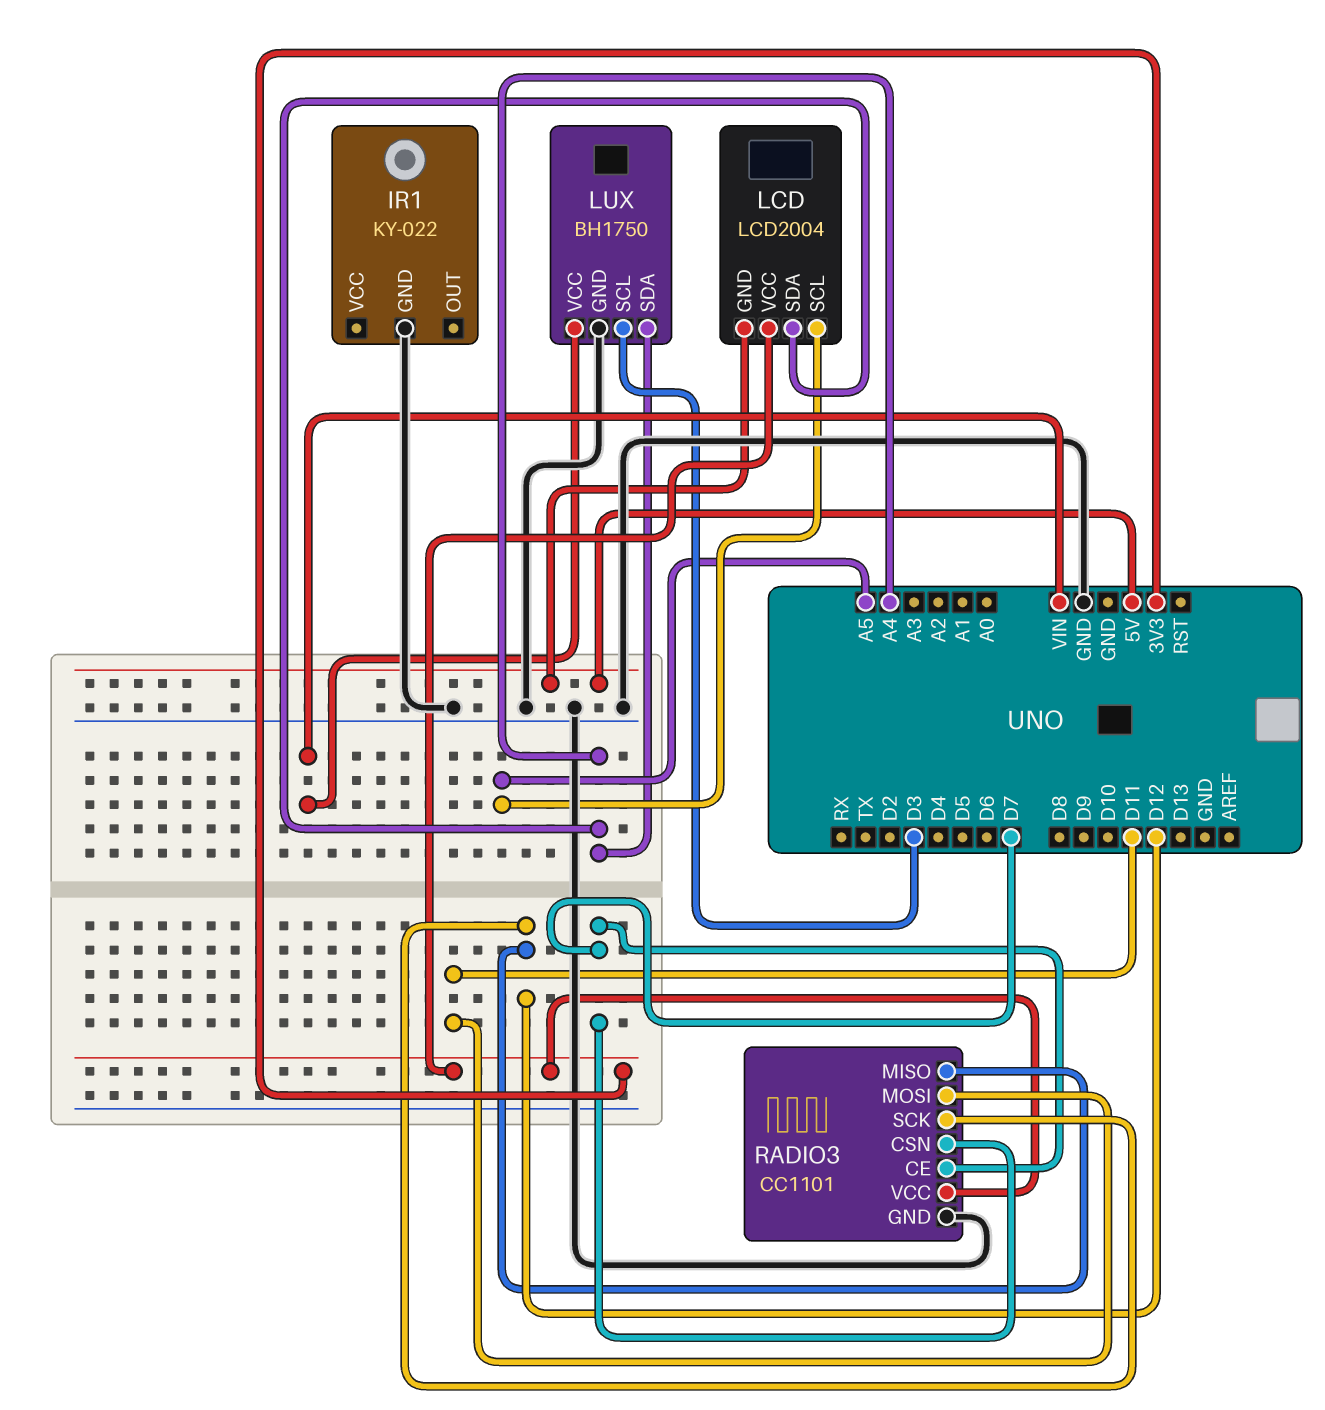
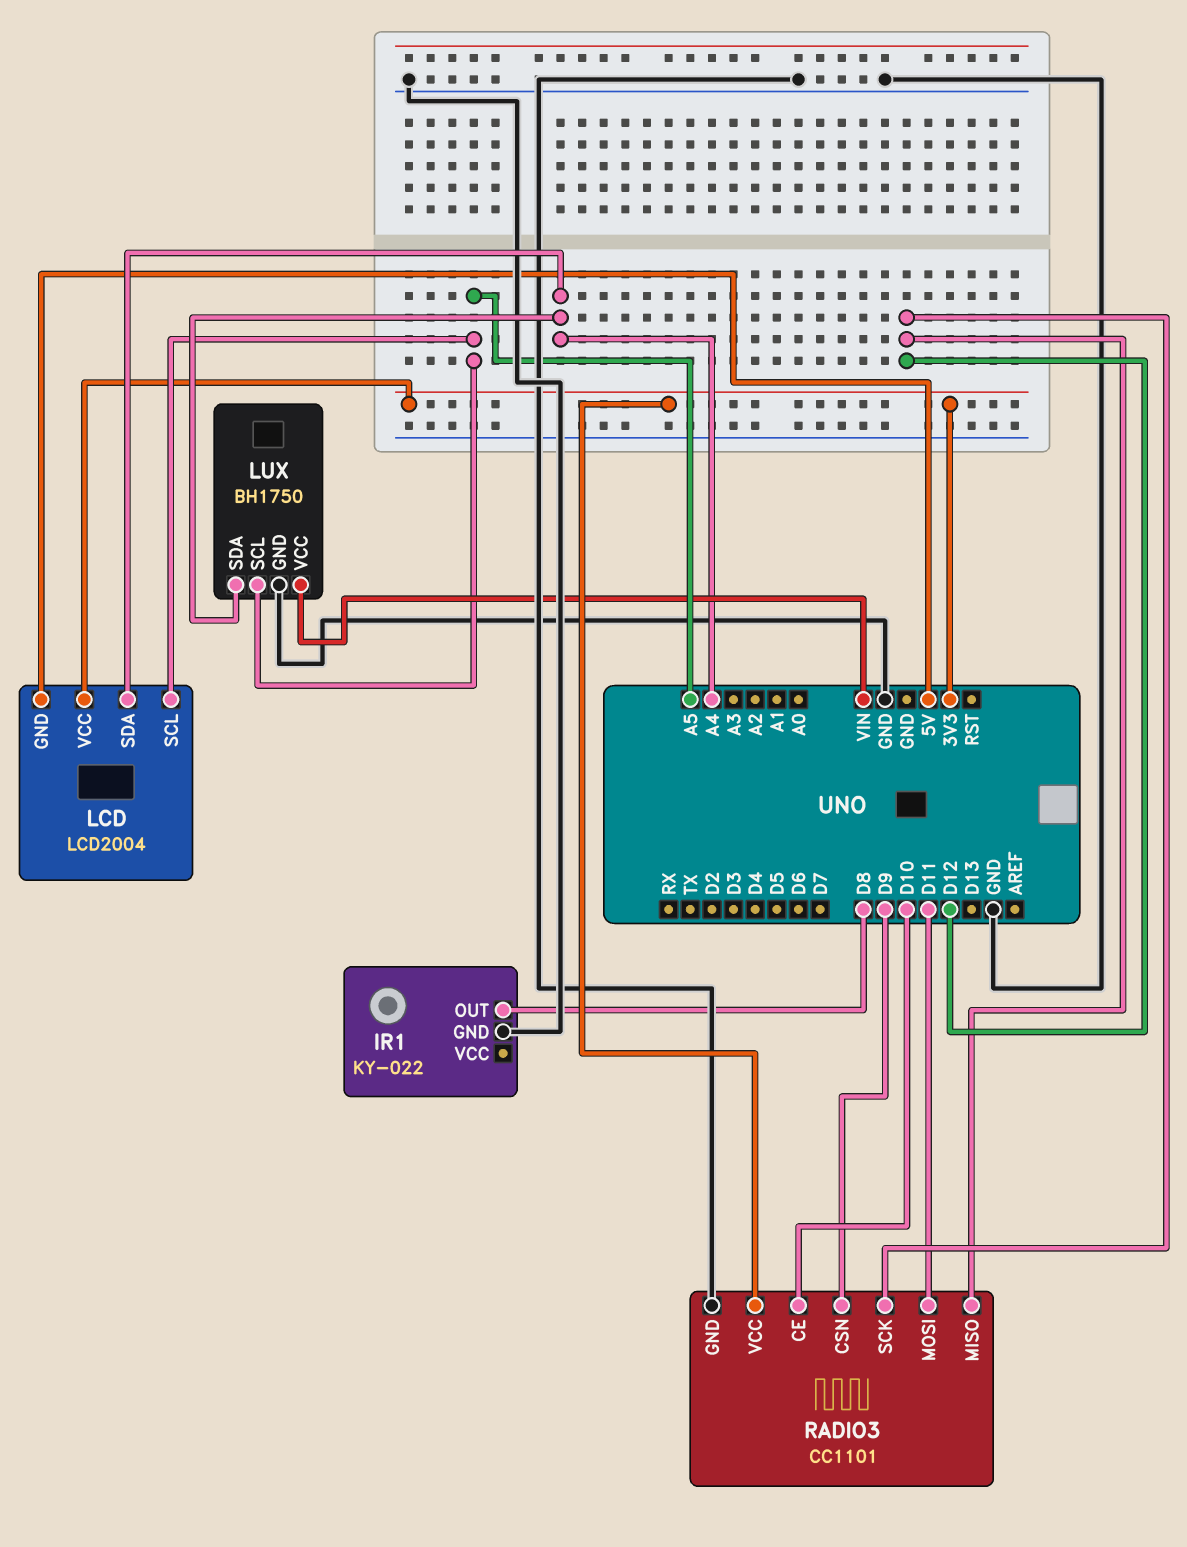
IR1 pin OUT: none -> D8
LUX pin SCL: D3 -> A5
RADIO3 pin CE: D7 -> D10
RADIO3 pin CSN: D7 -> D9

